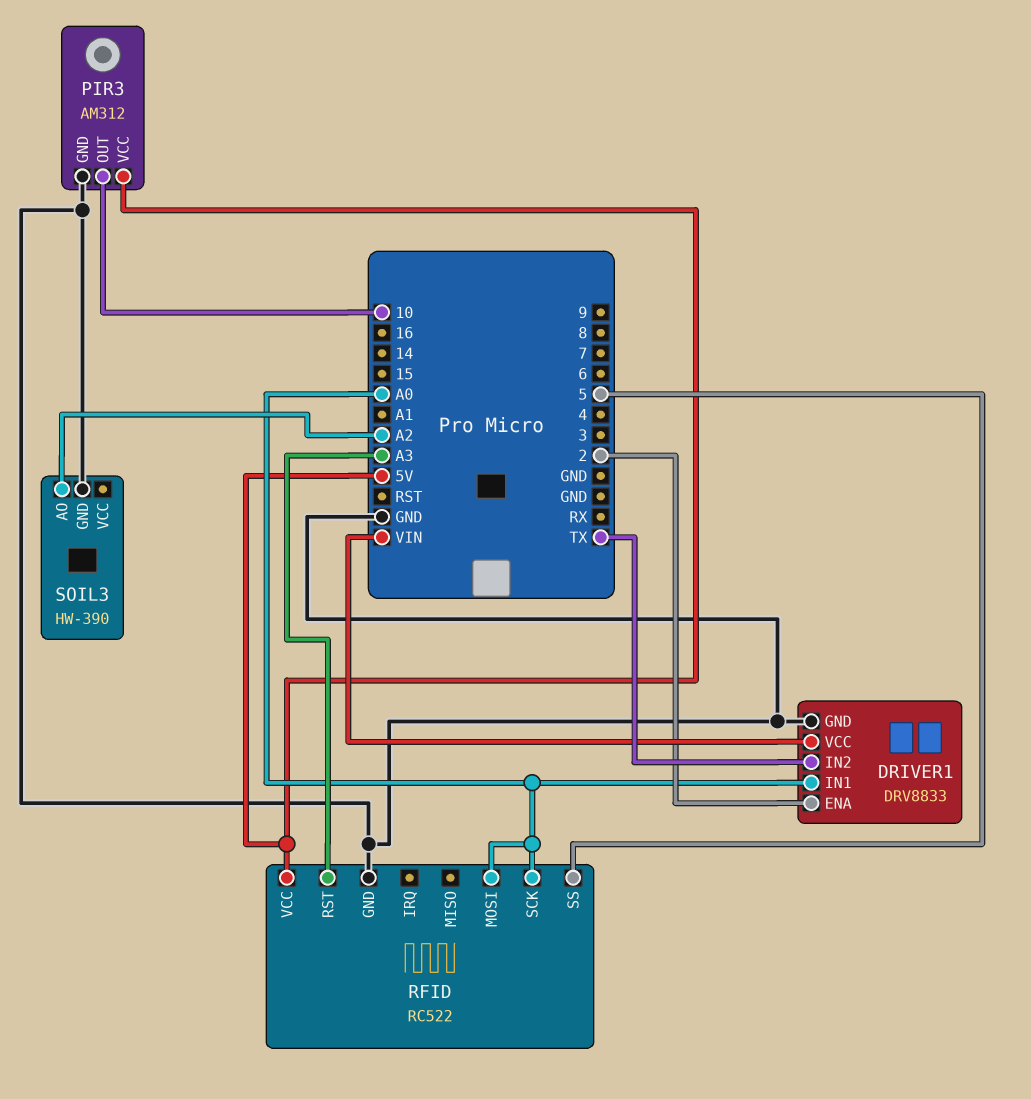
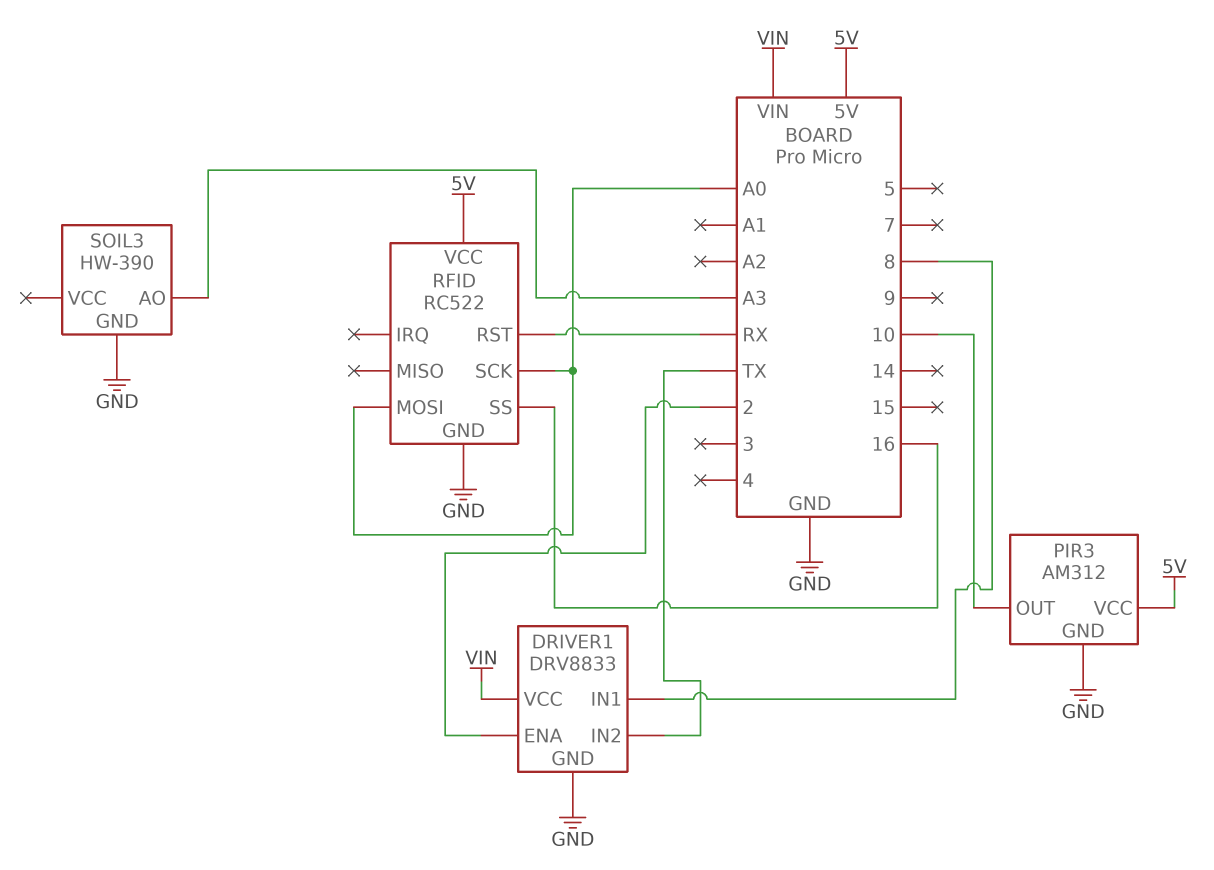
DRIVER1 pin IN1: A0 -> 8
RFID pin RST: A3 -> RX
RFID pin SS: 5 -> 16
SOIL3 pin AO: A2 -> A3

